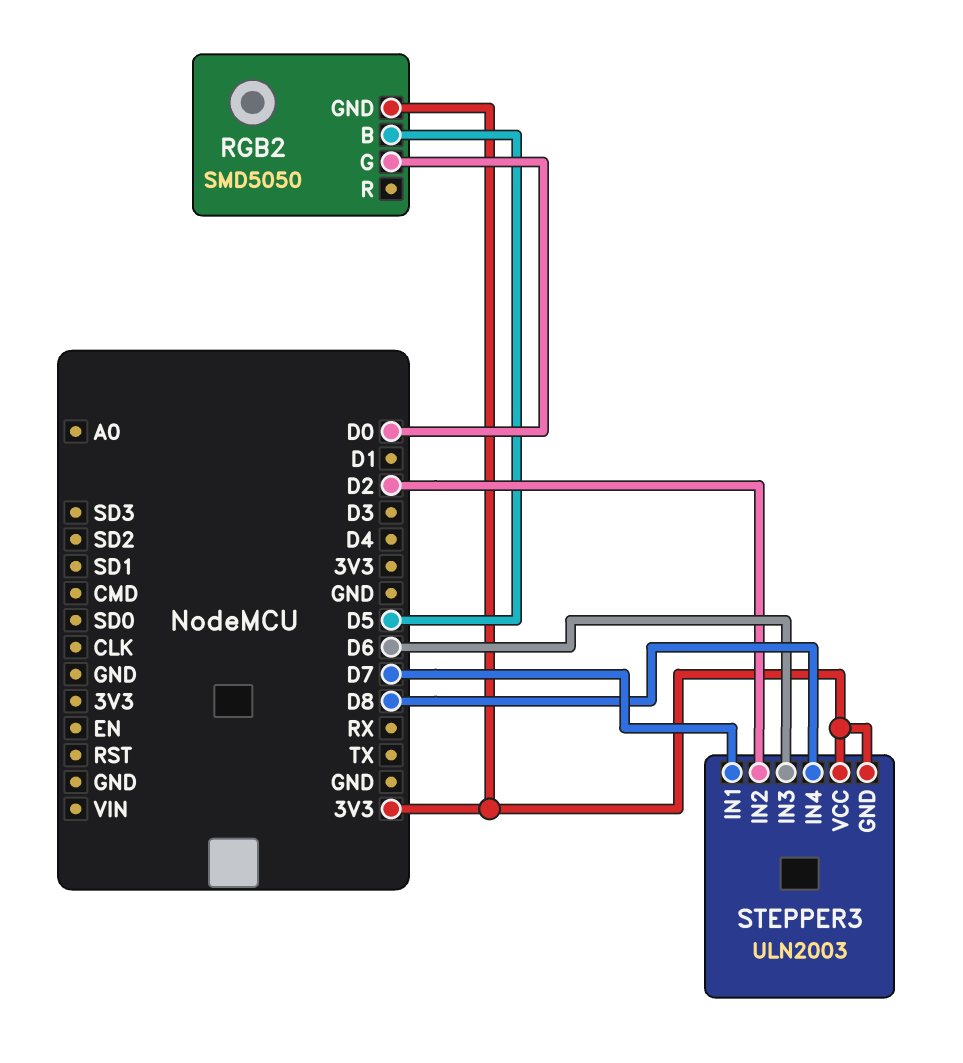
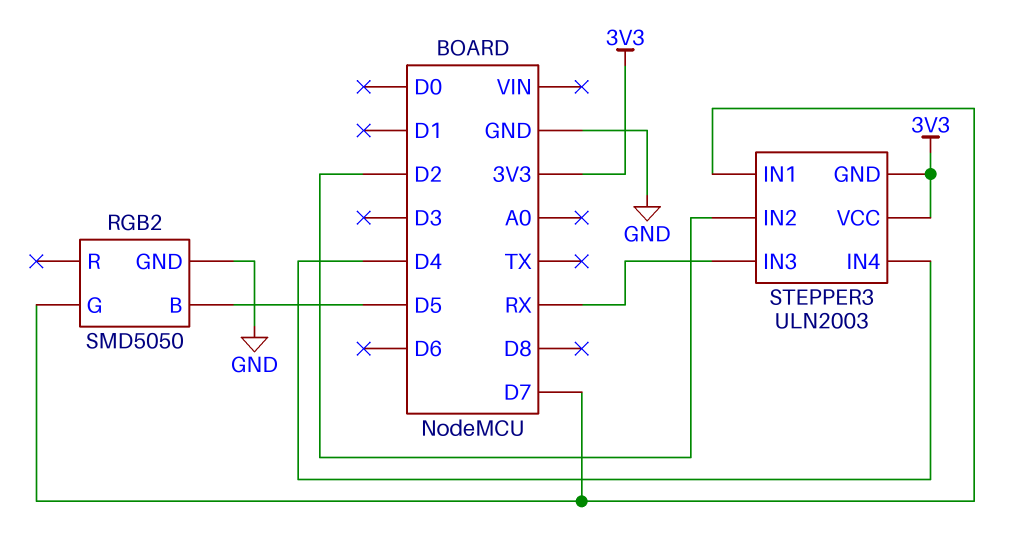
RGB2 pin G: D0 -> D7
RGB2 pin GND: 3V3 -> GND
STEPPER3 pin IN3: D6 -> RX
STEPPER3 pin IN4: D8 -> D4

